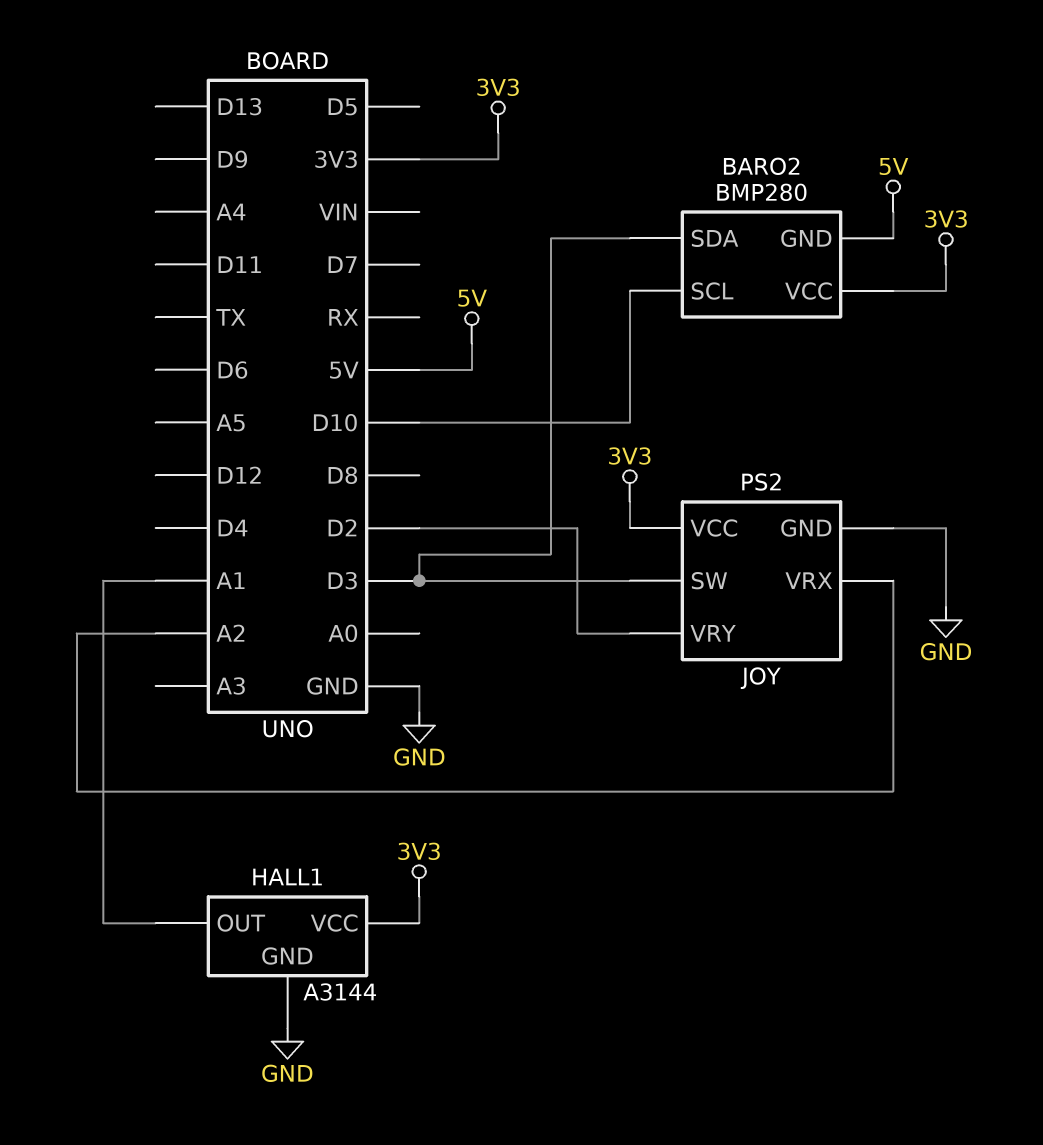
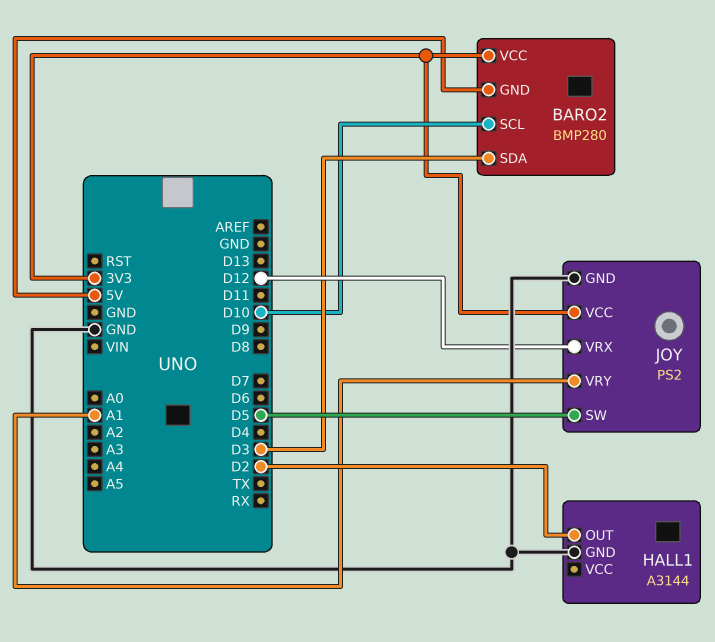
HALL1 pin OUT: A1 -> D2
HALL1 pin VCC: 3V3 -> none
JOY pin SW: D3 -> D5
JOY pin VRX: A2 -> D12
JOY pin VRY: D2 -> A1

